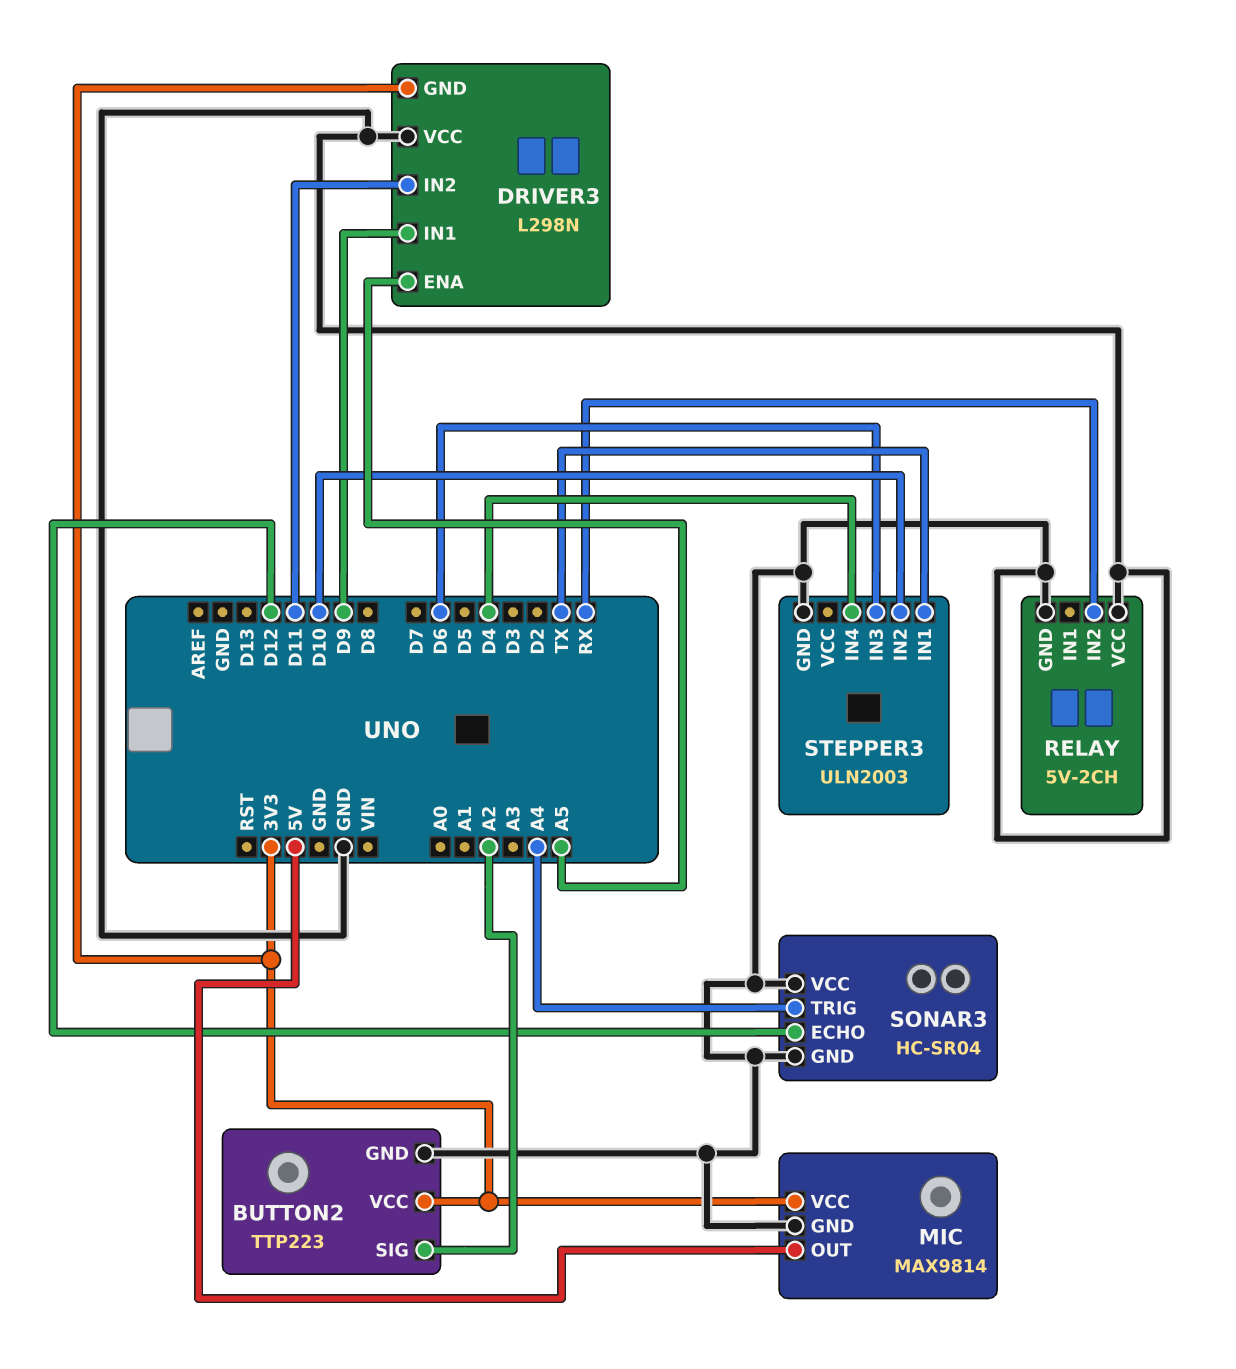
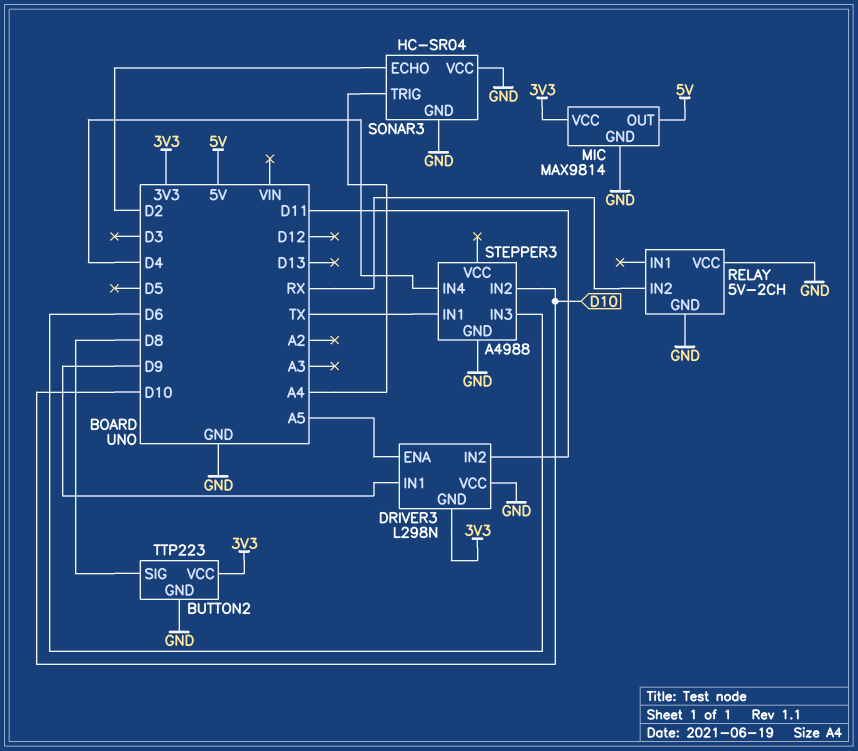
BUTTON2 pin SIG: A2 -> D8
SONAR3 pin ECHO: D12 -> D2
STEPPER3: ULN2003 -> A4988

